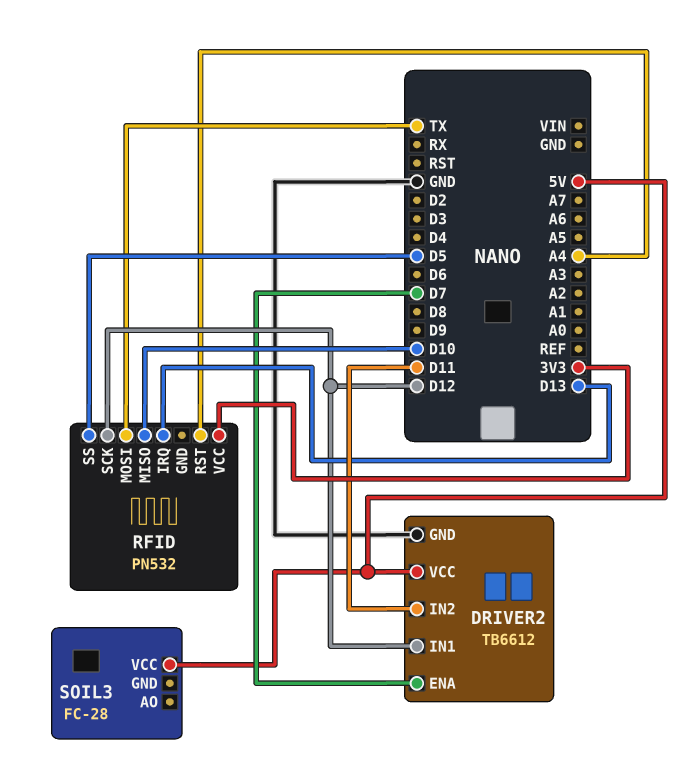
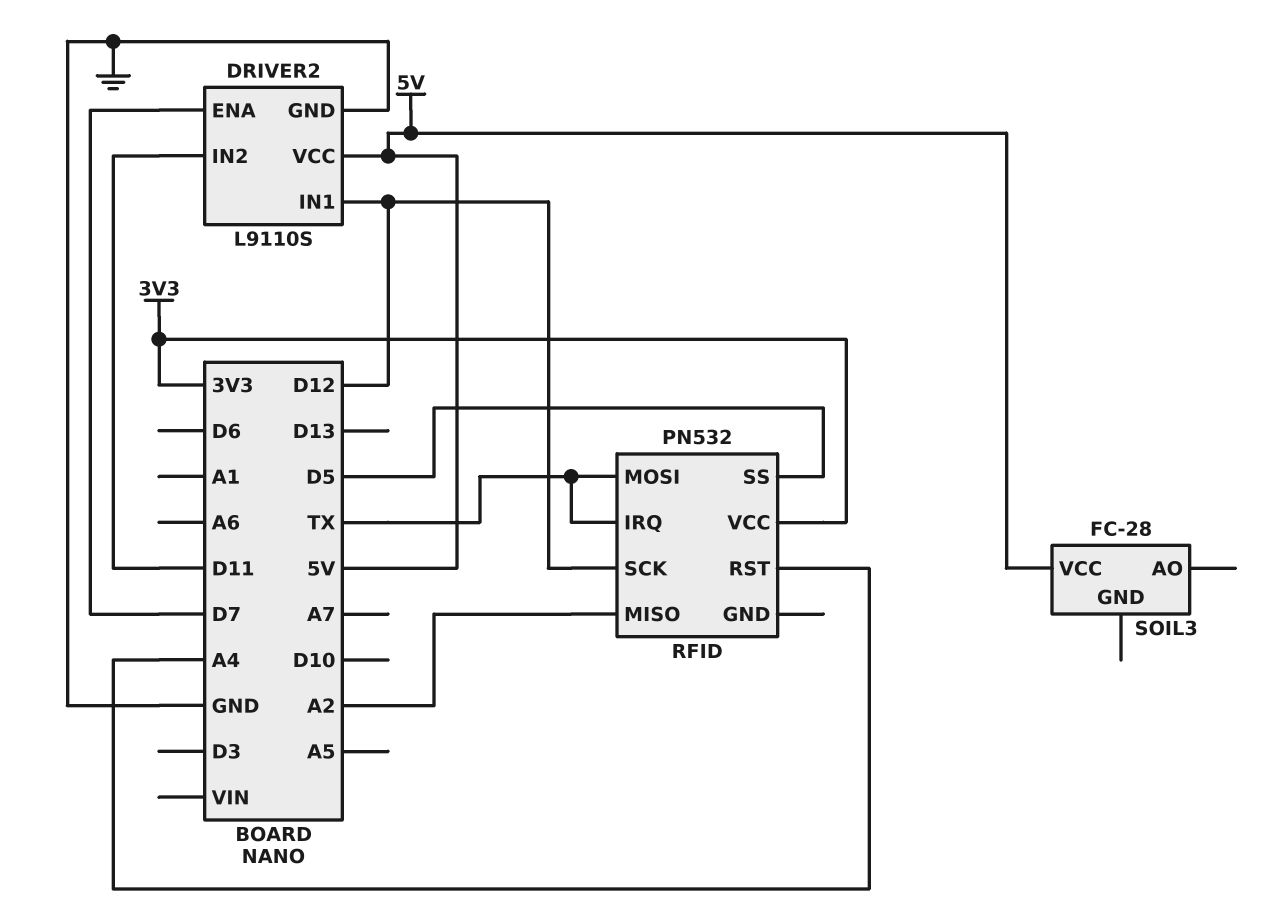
DRIVER2: TB6612 -> L9110S
RFID pin IRQ: D13 -> TX
RFID pin MISO: D10 -> A2

